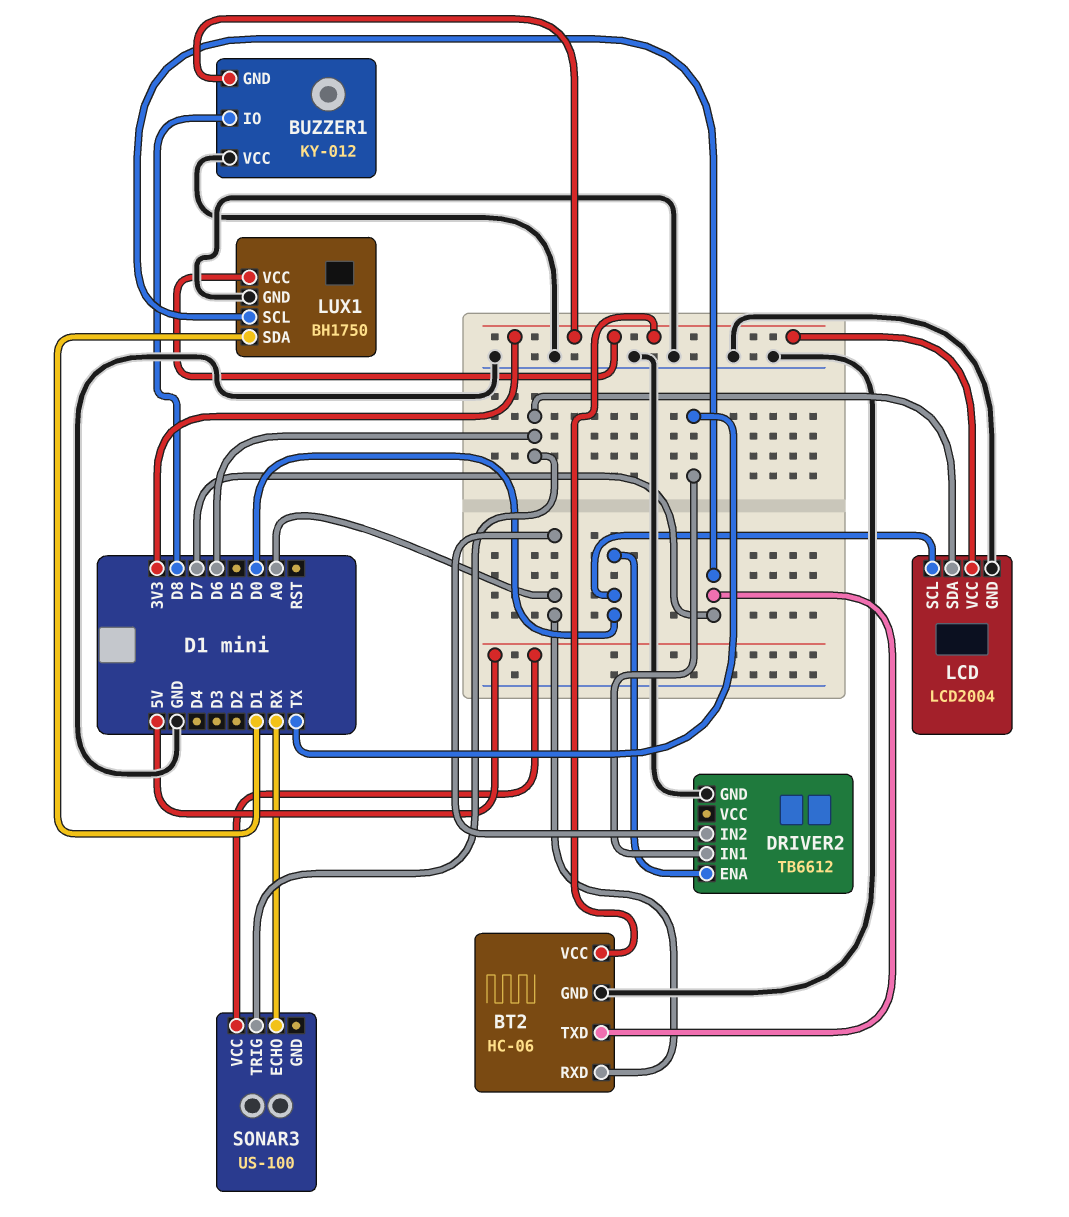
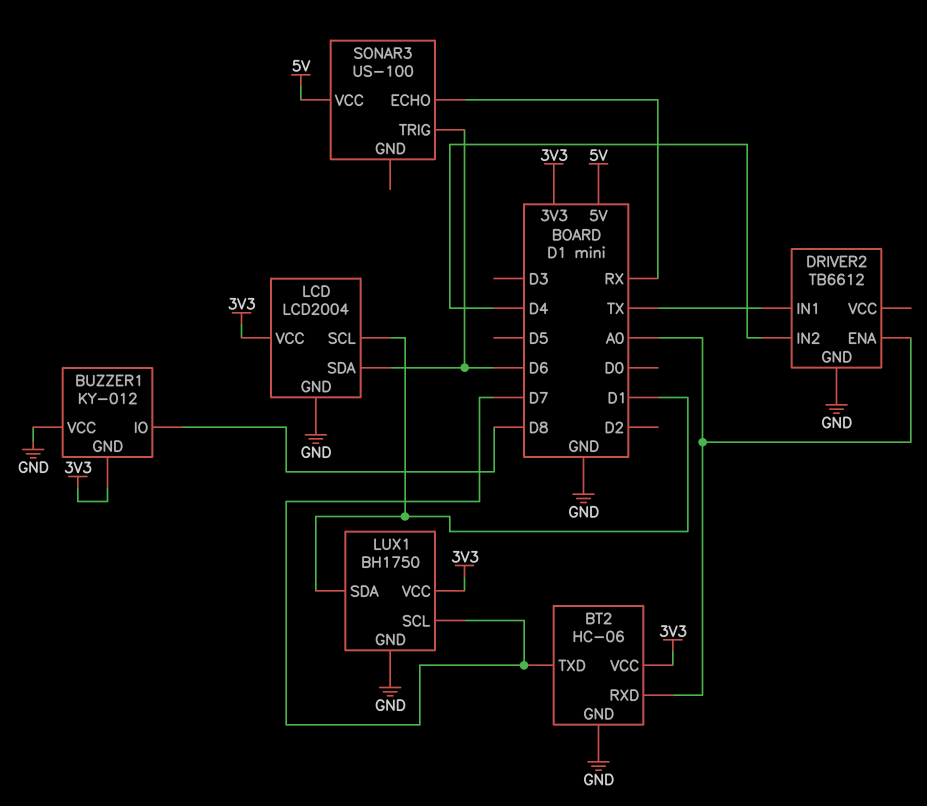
DRIVER2 pin ENA: D0 -> A0
DRIVER2 pin IN2: A0 -> D4
LCD pin SCL: D0 -> D1

